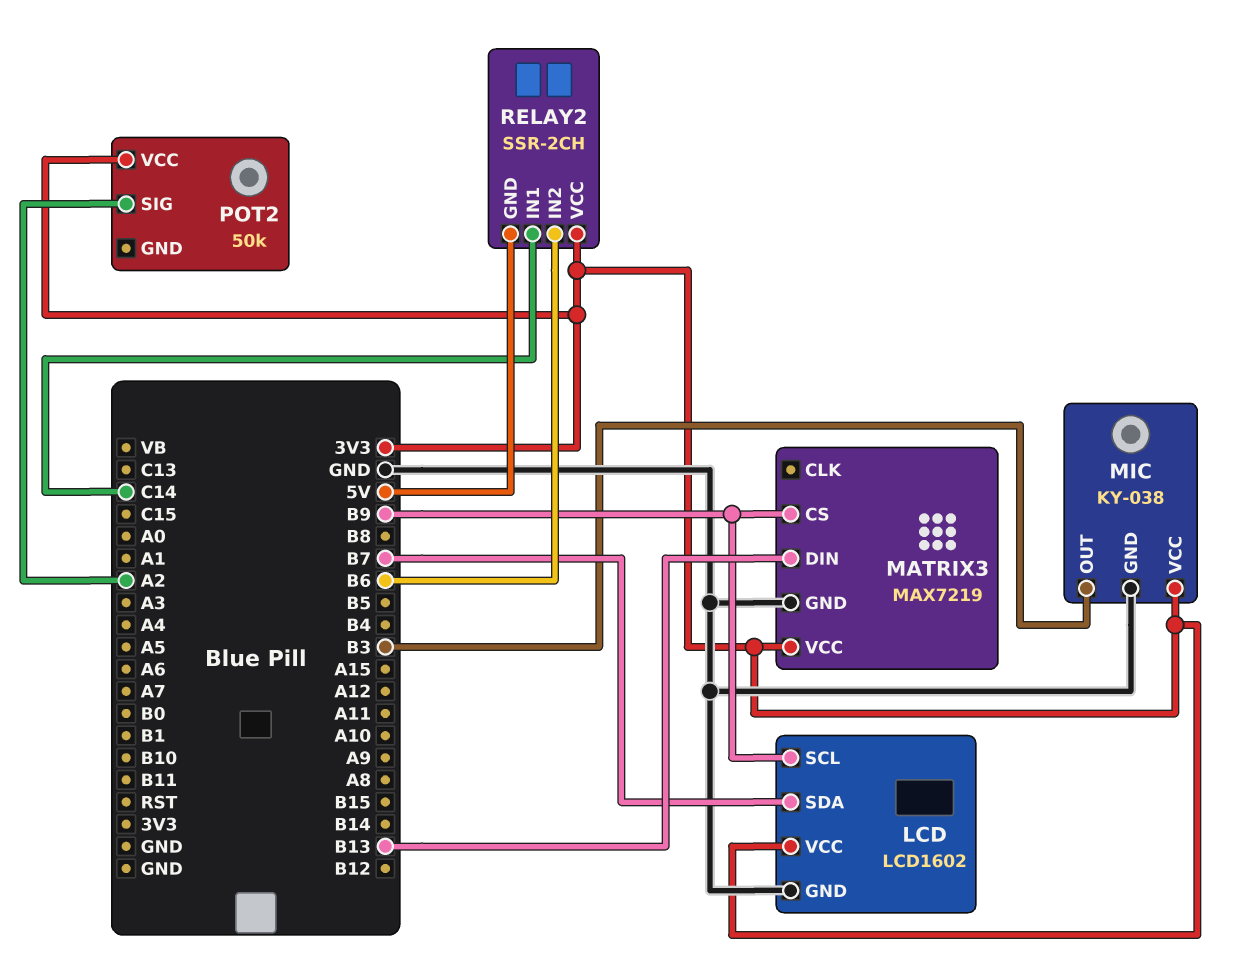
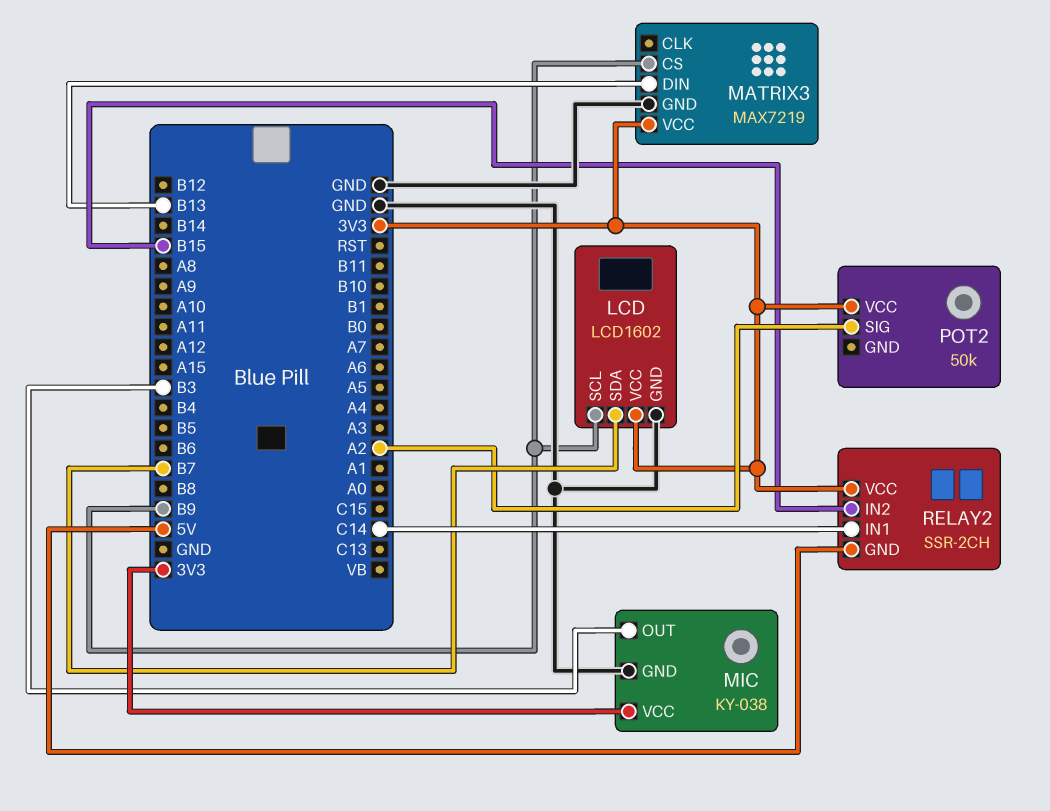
RELAY2 pin IN2: B6 -> B15

